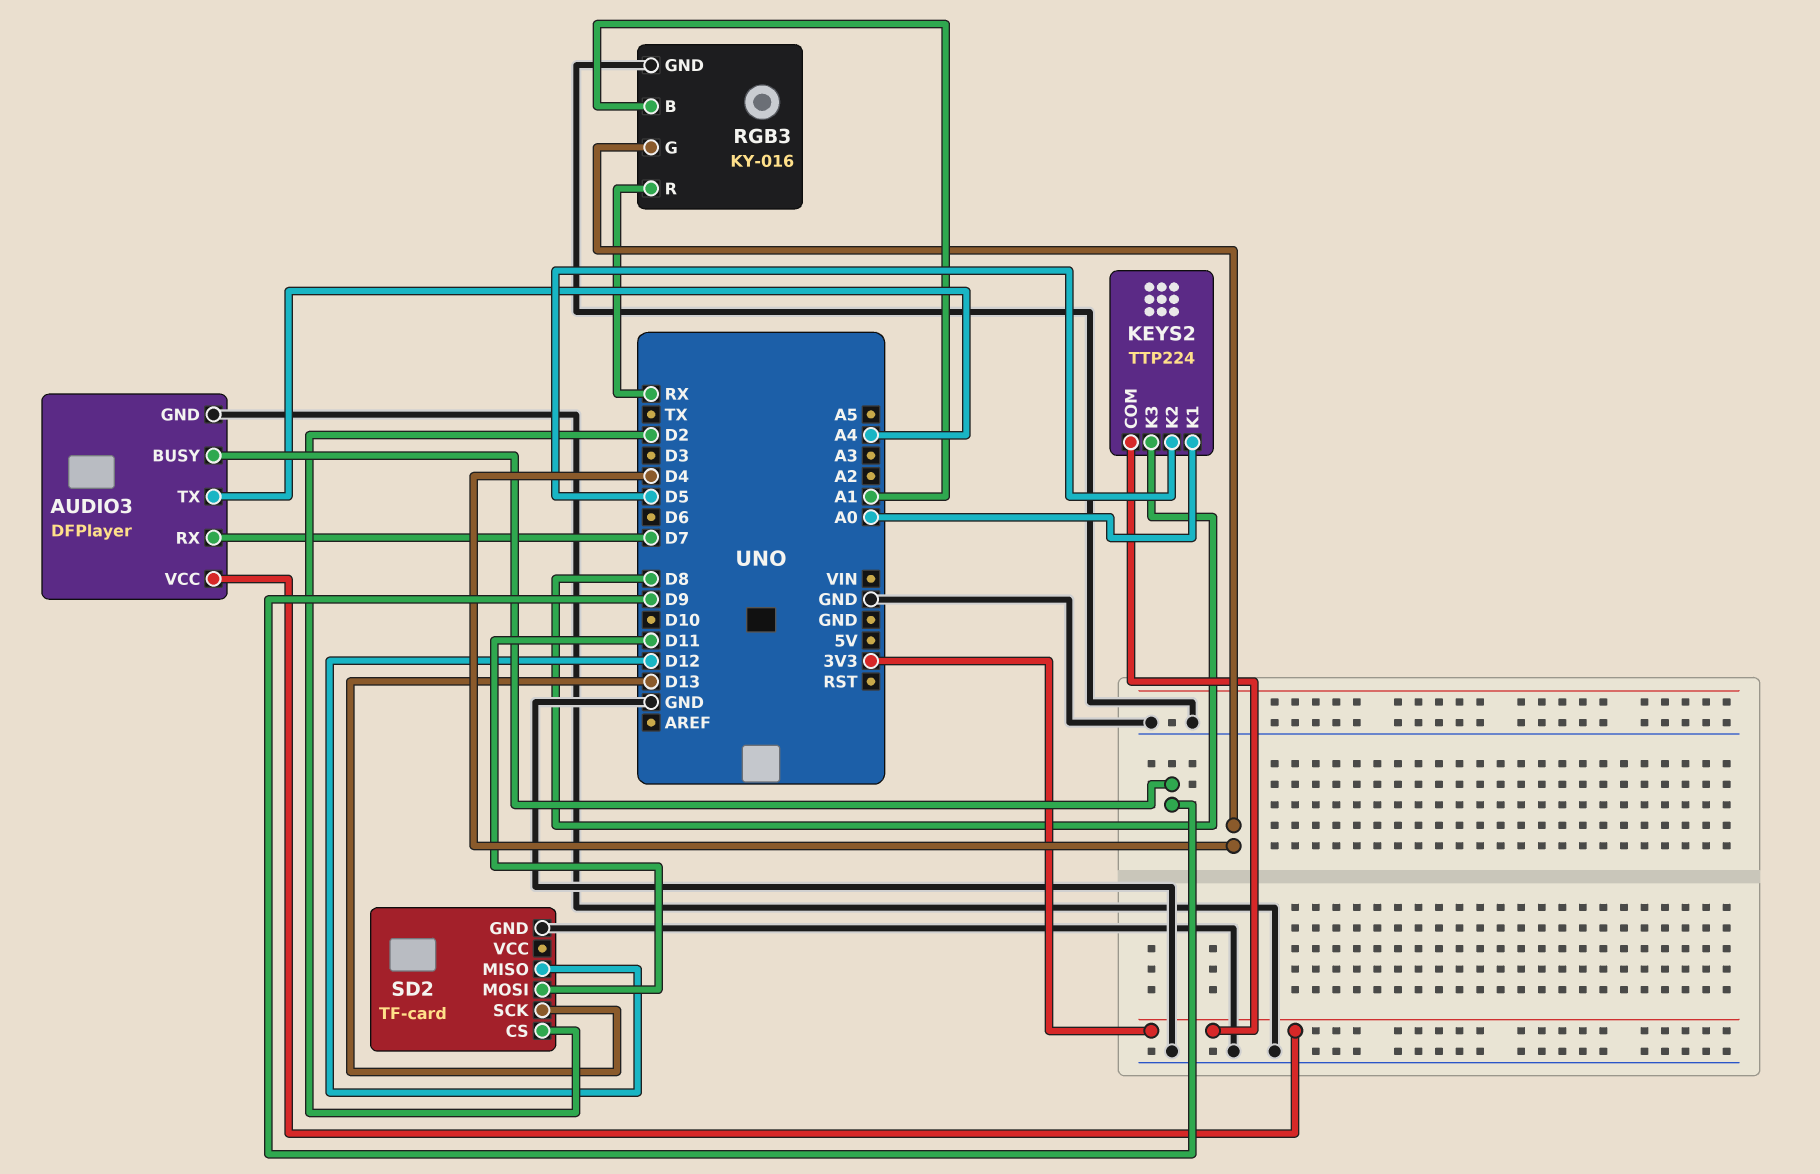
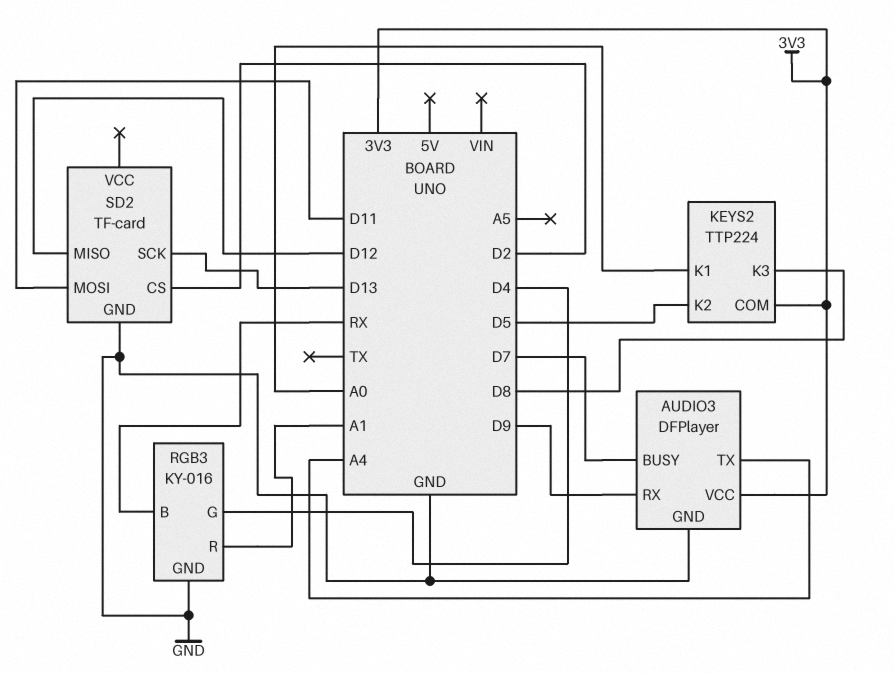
AUDIO3 pin BUSY: D9 -> D7
AUDIO3 pin RX: D7 -> D9
RGB3 pin B: A1 -> RX
RGB3 pin R: RX -> A1

